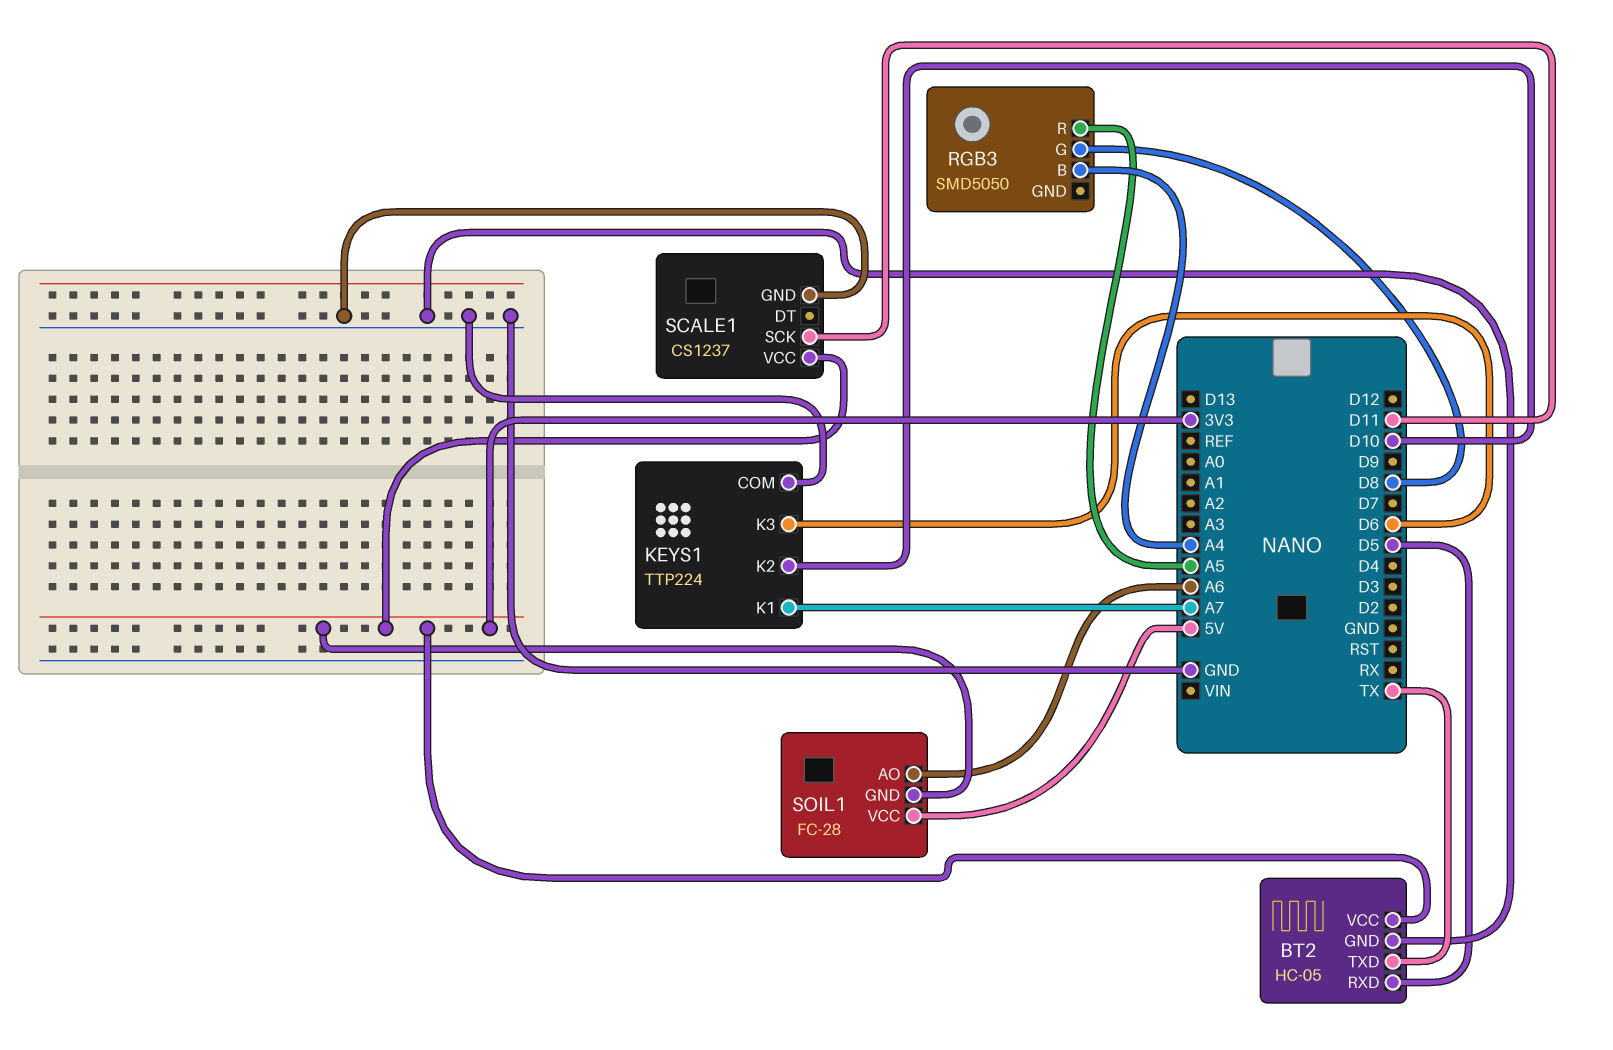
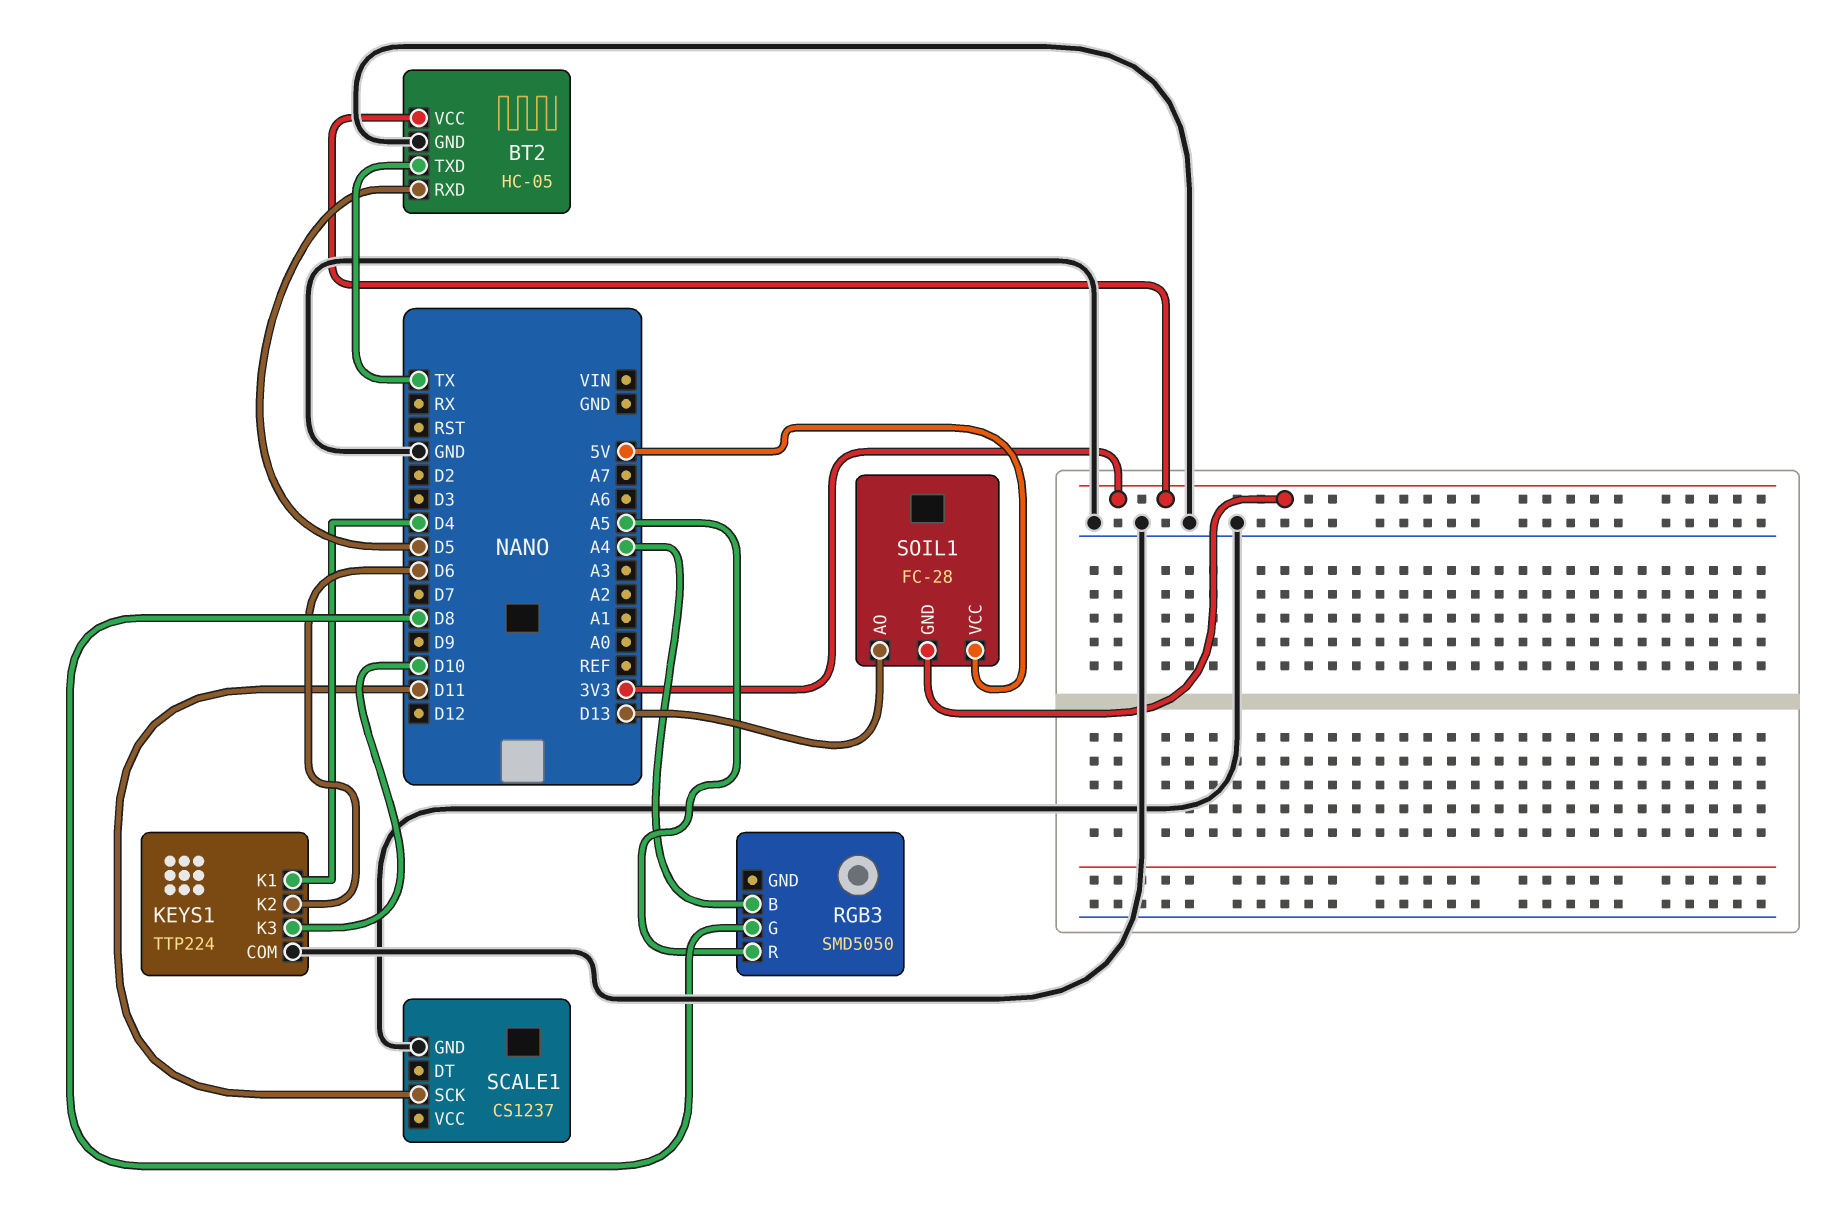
KEYS1 pin K1: A7 -> D4
KEYS1 pin K2: D10 -> D6
KEYS1 pin K3: D6 -> D10
SCALE1 pin VCC: 3V3 -> none
SOIL1 pin AO: A6 -> D13

